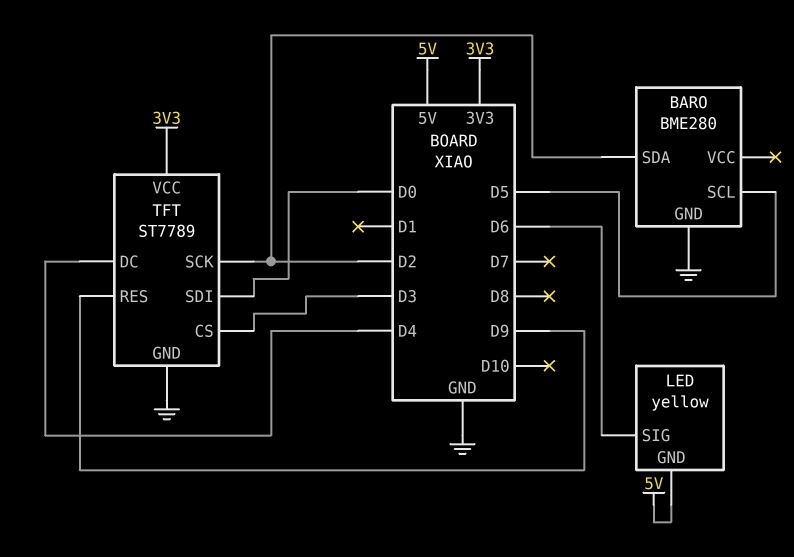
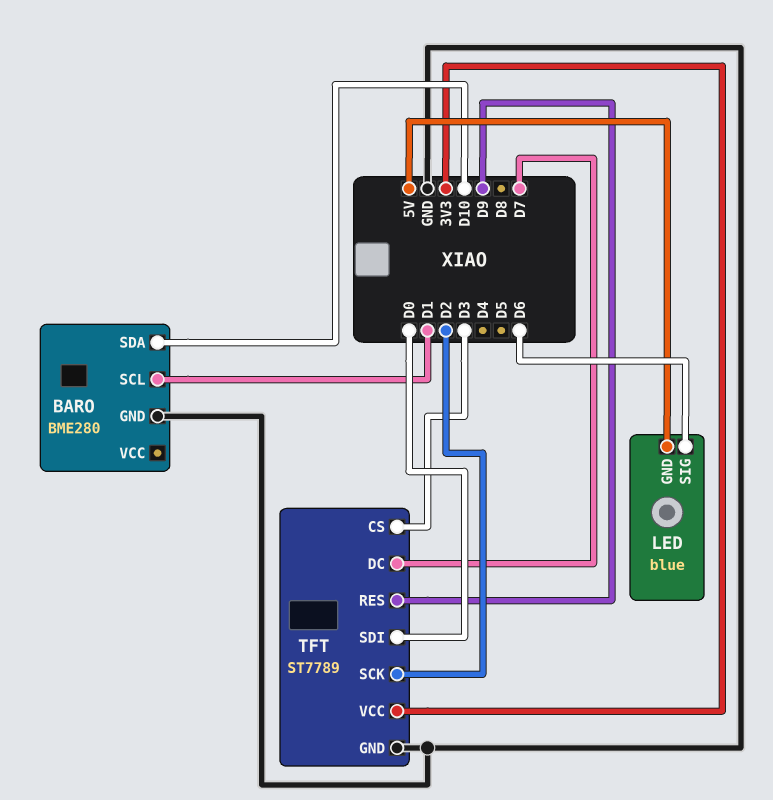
BARO pin SCL: D5 -> D1
BARO pin SDA: D2 -> D10
LED: yellow -> blue
TFT pin DC: D4 -> D7

